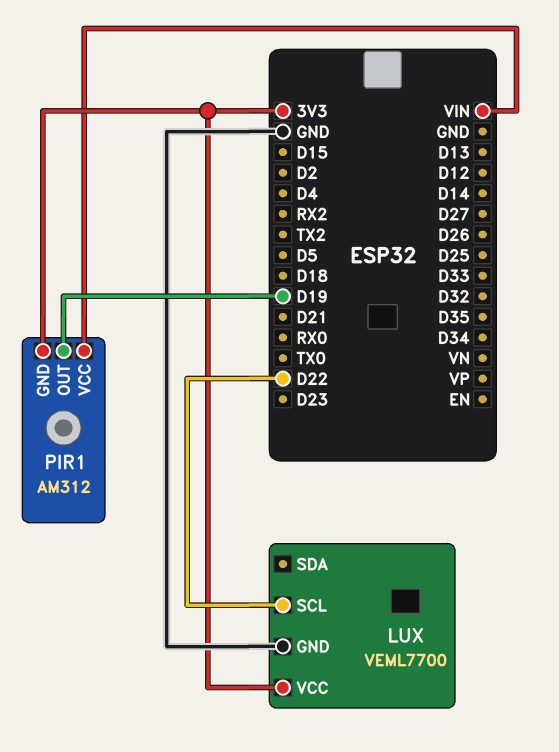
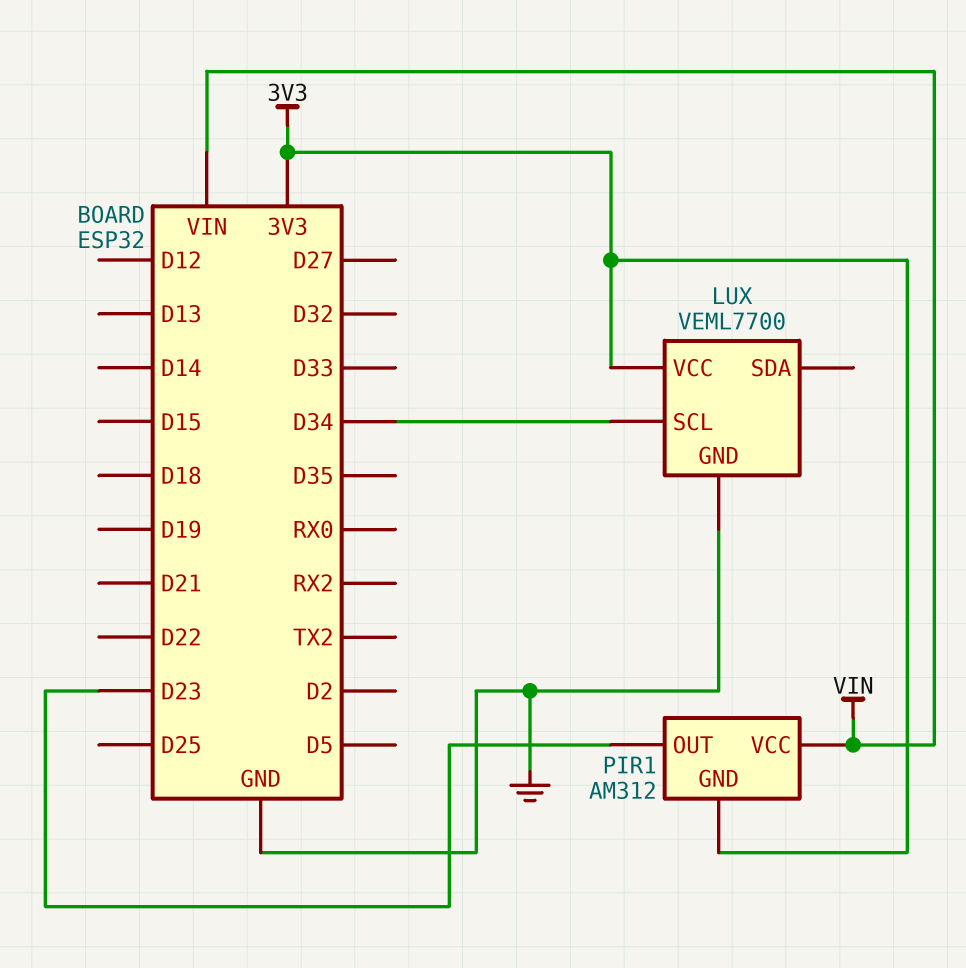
LUX pin SCL: D22 -> D34
PIR1 pin OUT: D19 -> D23

